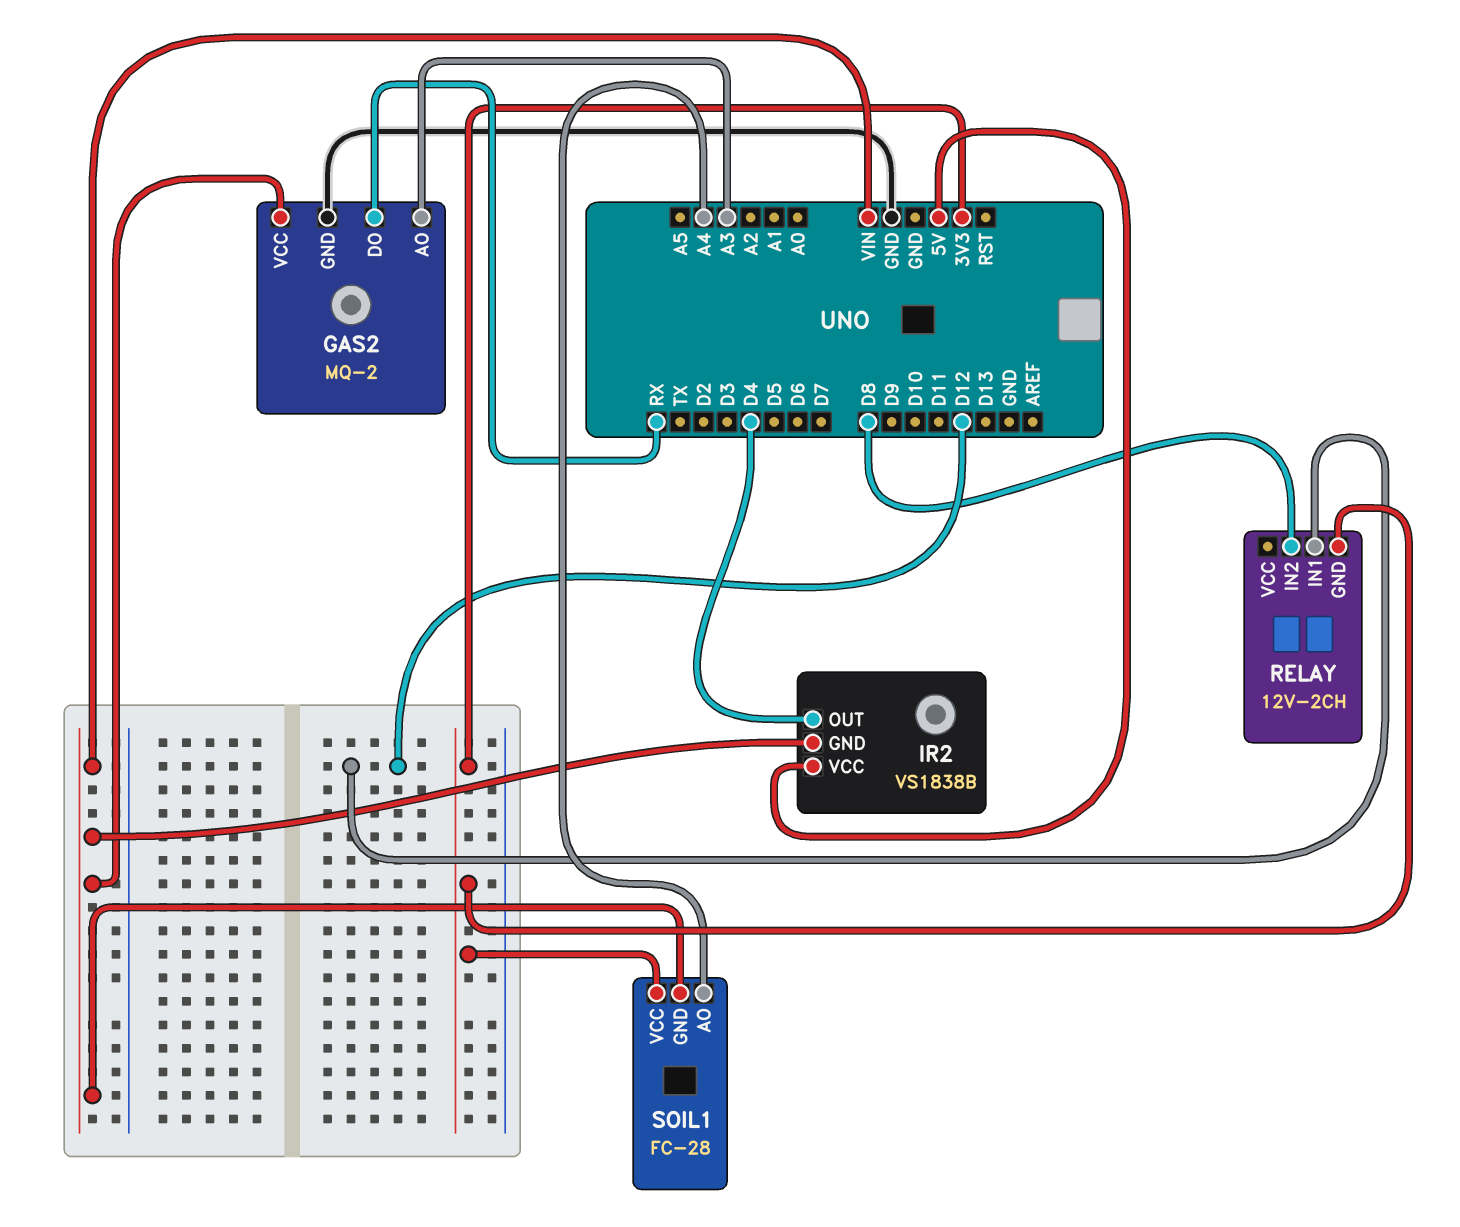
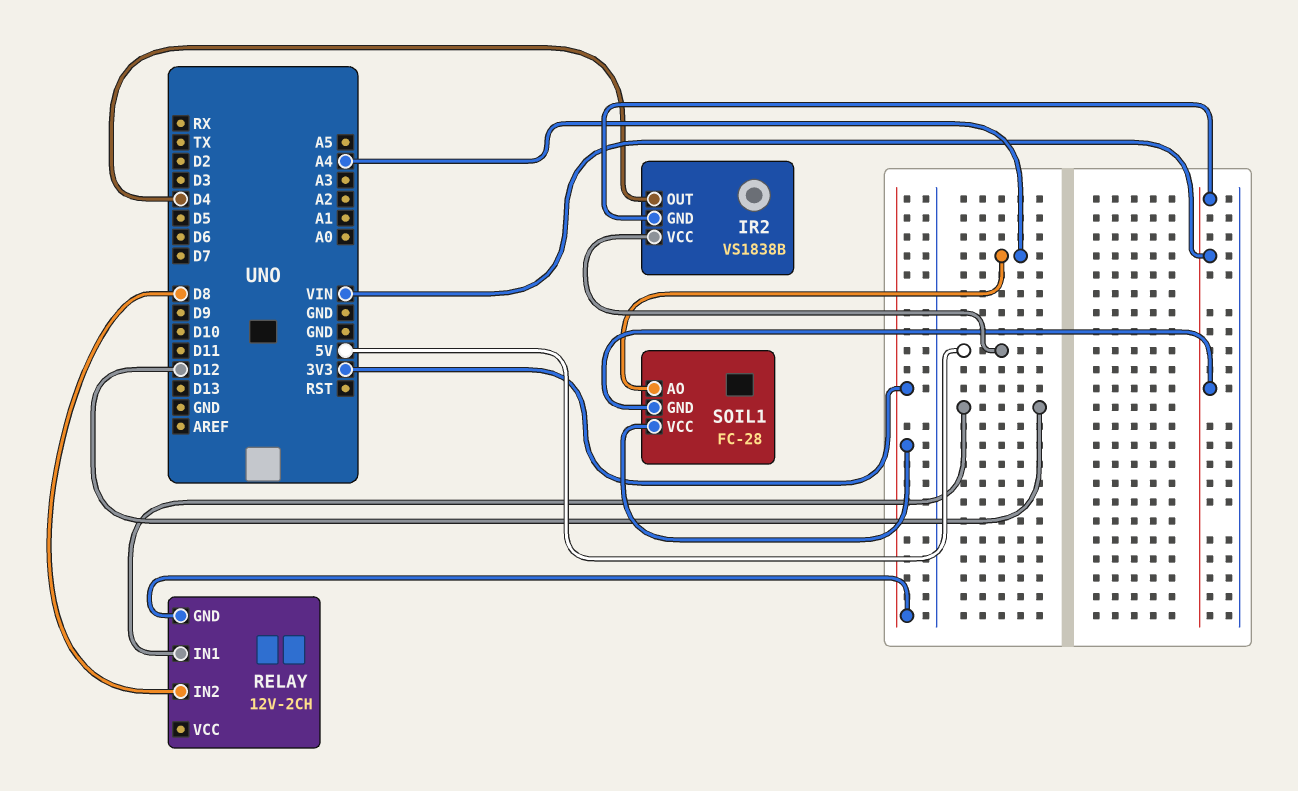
GAS2: MQ-2 -> none
GAS2 pin AO: A3 -> none
GAS2 pin DO: RX -> none
GAS2 pin GND: GND -> none
GAS2 pin VCC: VIN -> none

